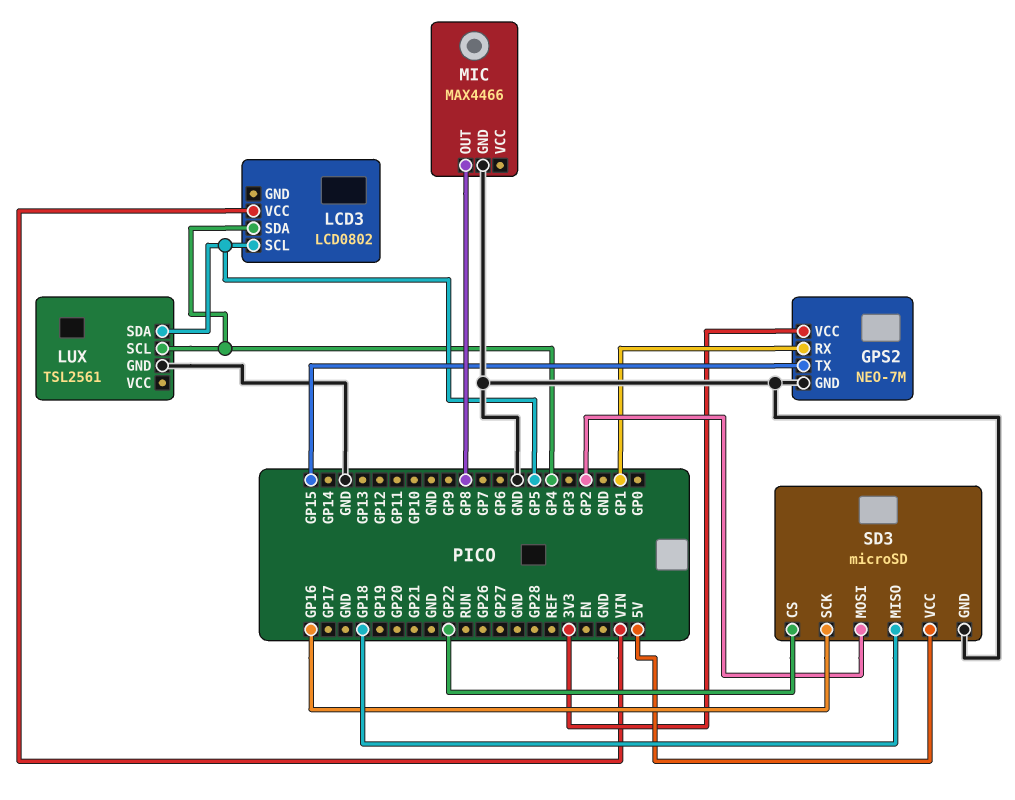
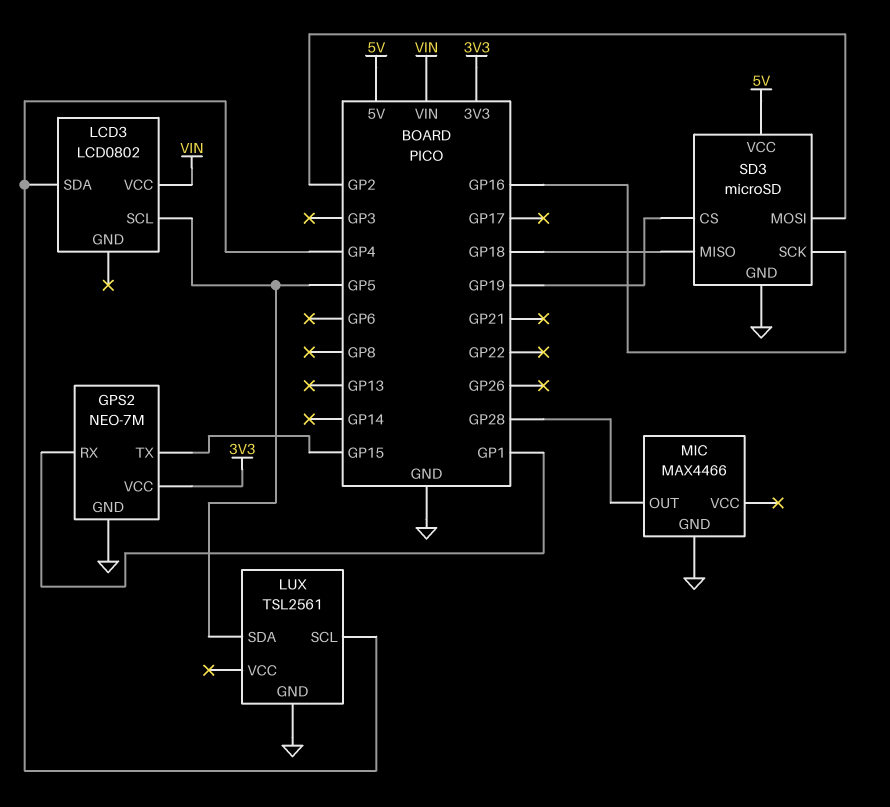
MIC pin OUT: GP8 -> GP28
SD3 pin CS: GP22 -> GP19

